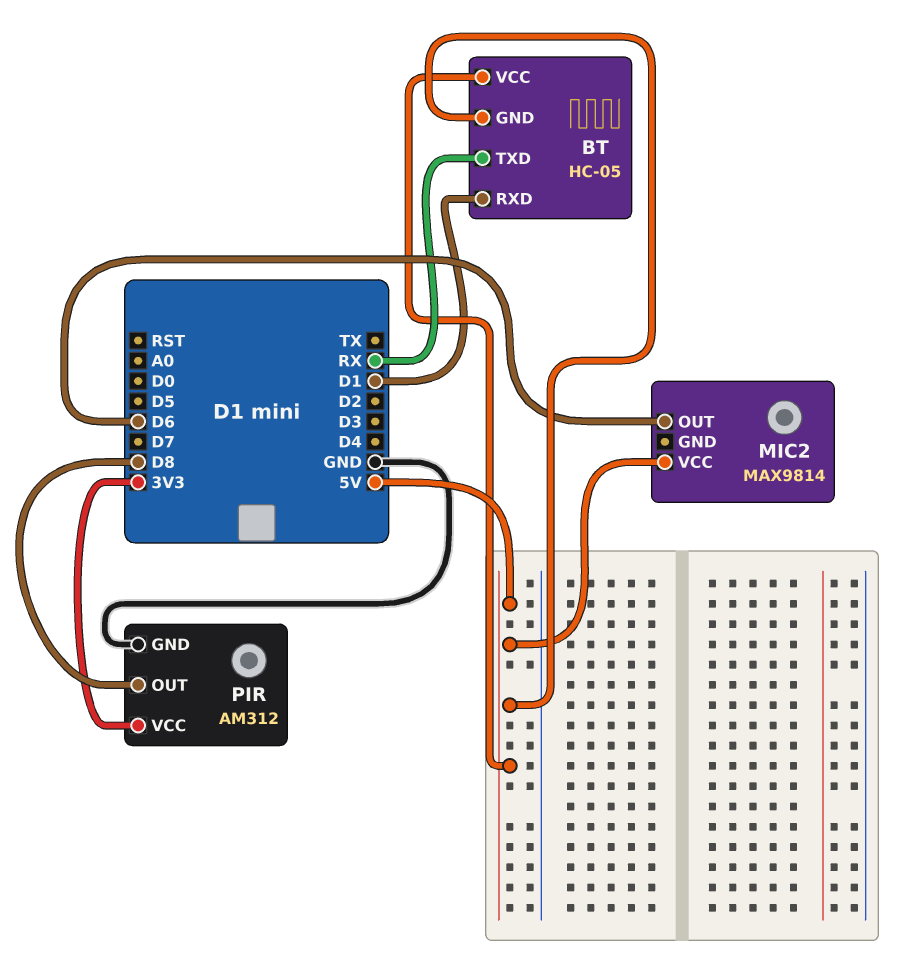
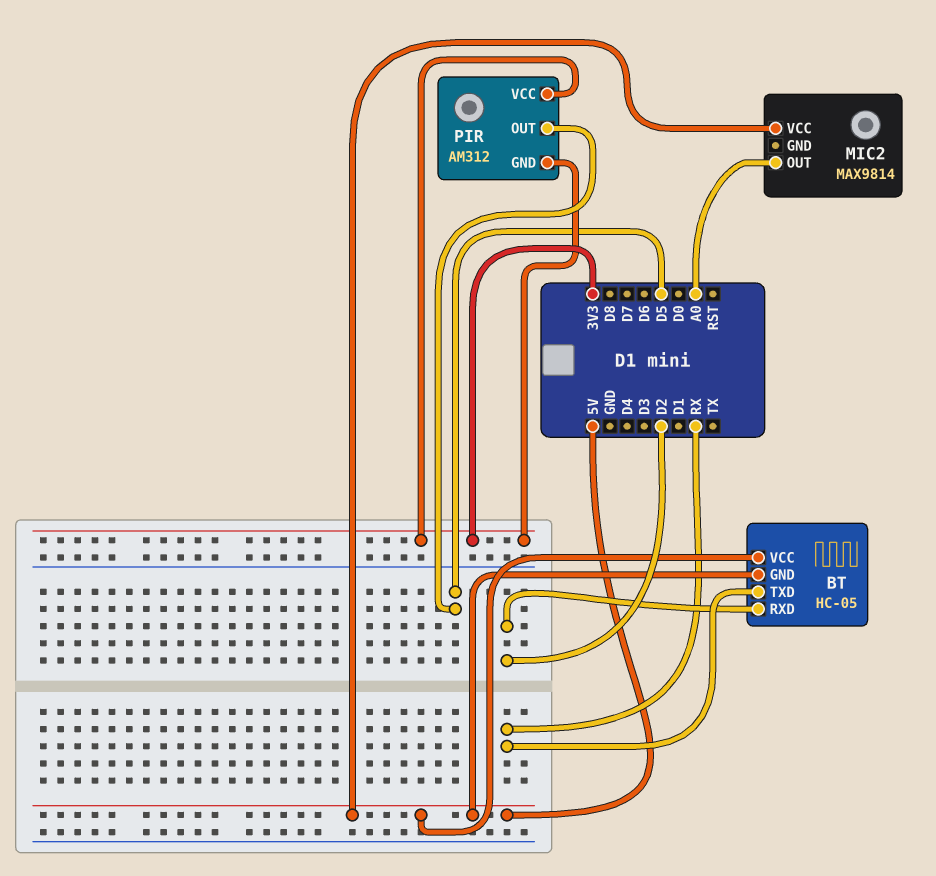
BT pin RXD: D1 -> D2
MIC2 pin OUT: D6 -> A0
PIR pin GND: GND -> 3V3
PIR pin OUT: D8 -> D5

